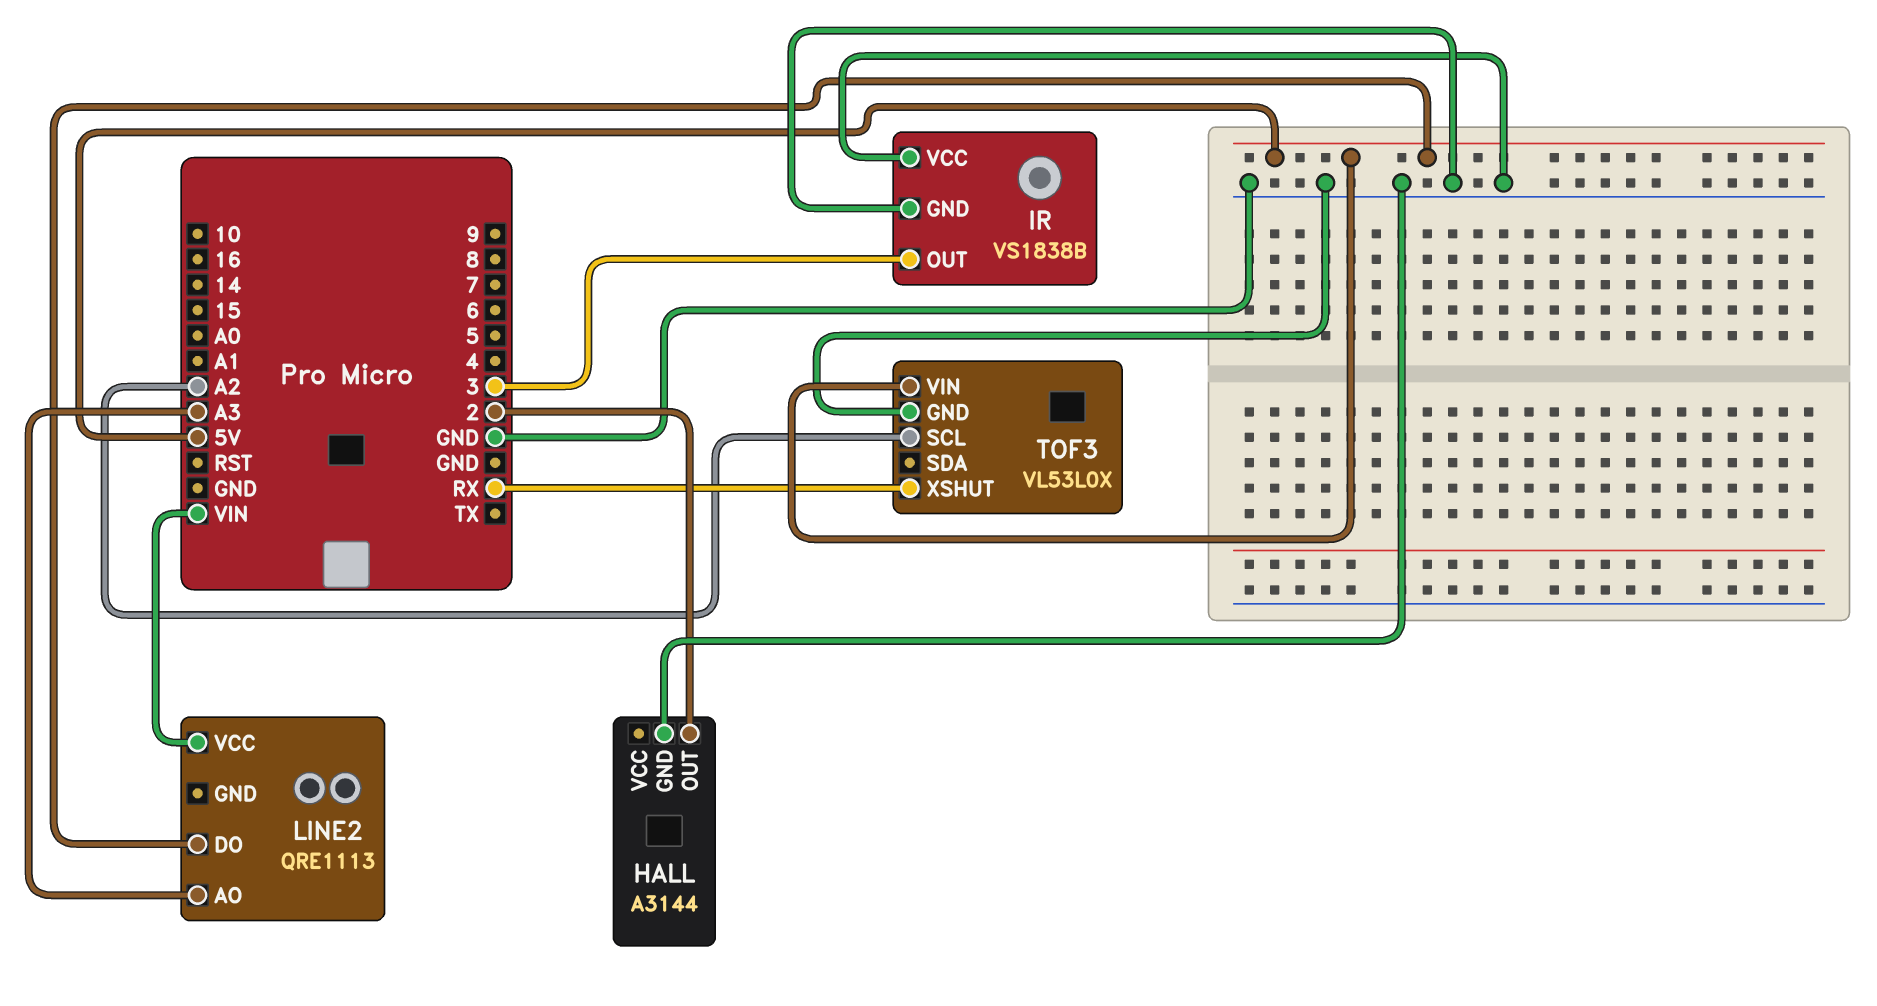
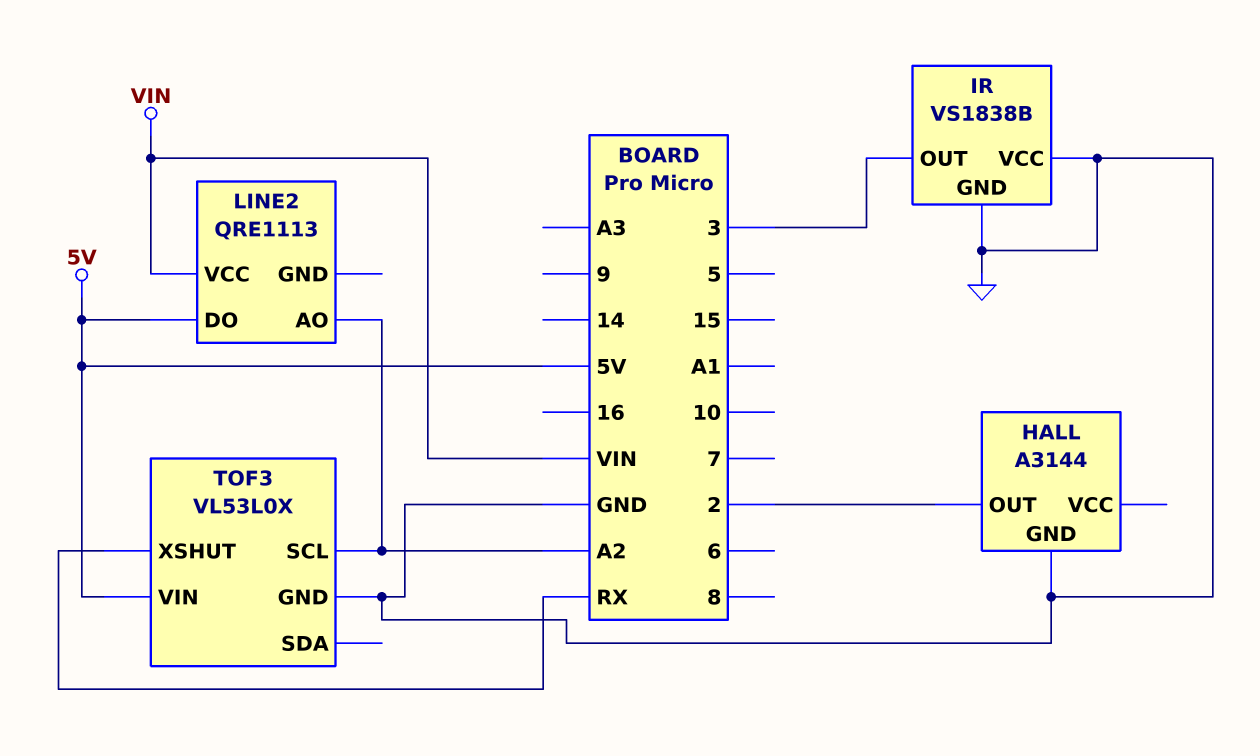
LINE2 pin AO: A3 -> A2

